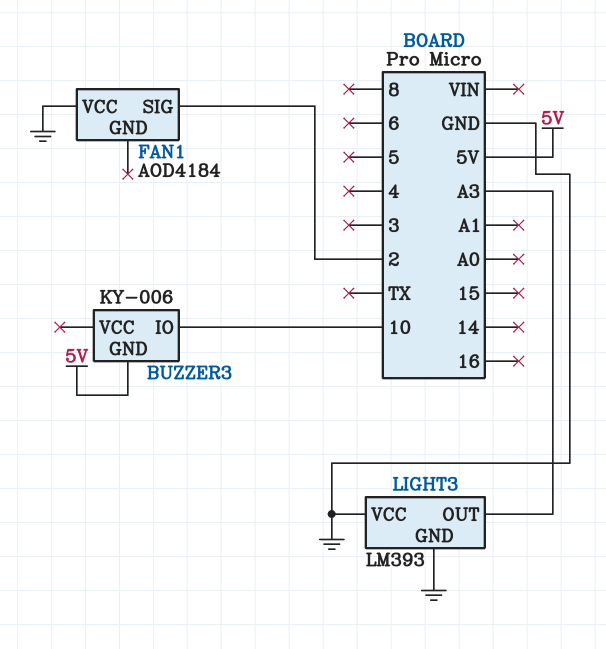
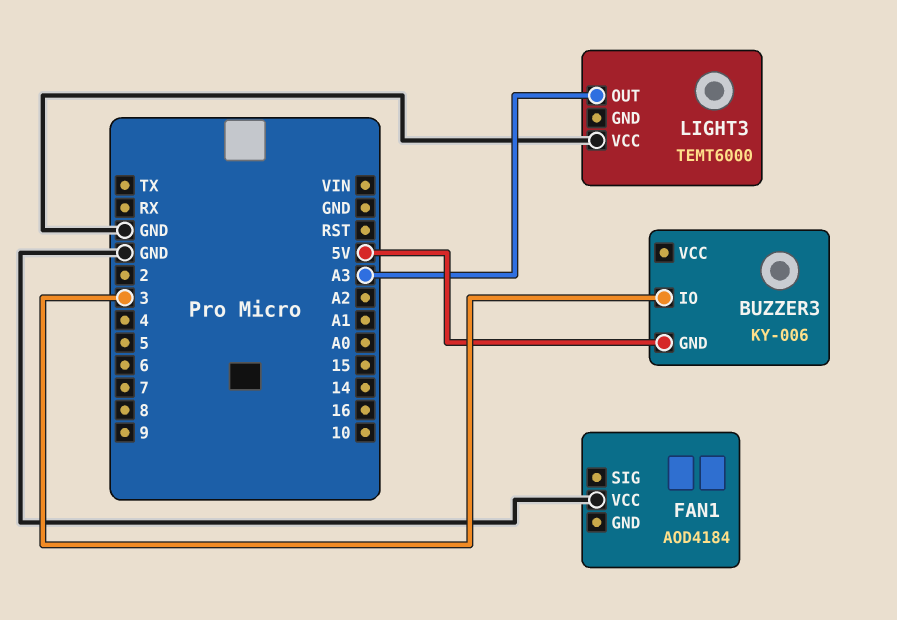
BUZZER3 pin IO: 10 -> 3
FAN1 pin SIG: 2 -> none
LIGHT3: LM393 -> TEMT6000
LIGHT3 pin GND: GND -> none

